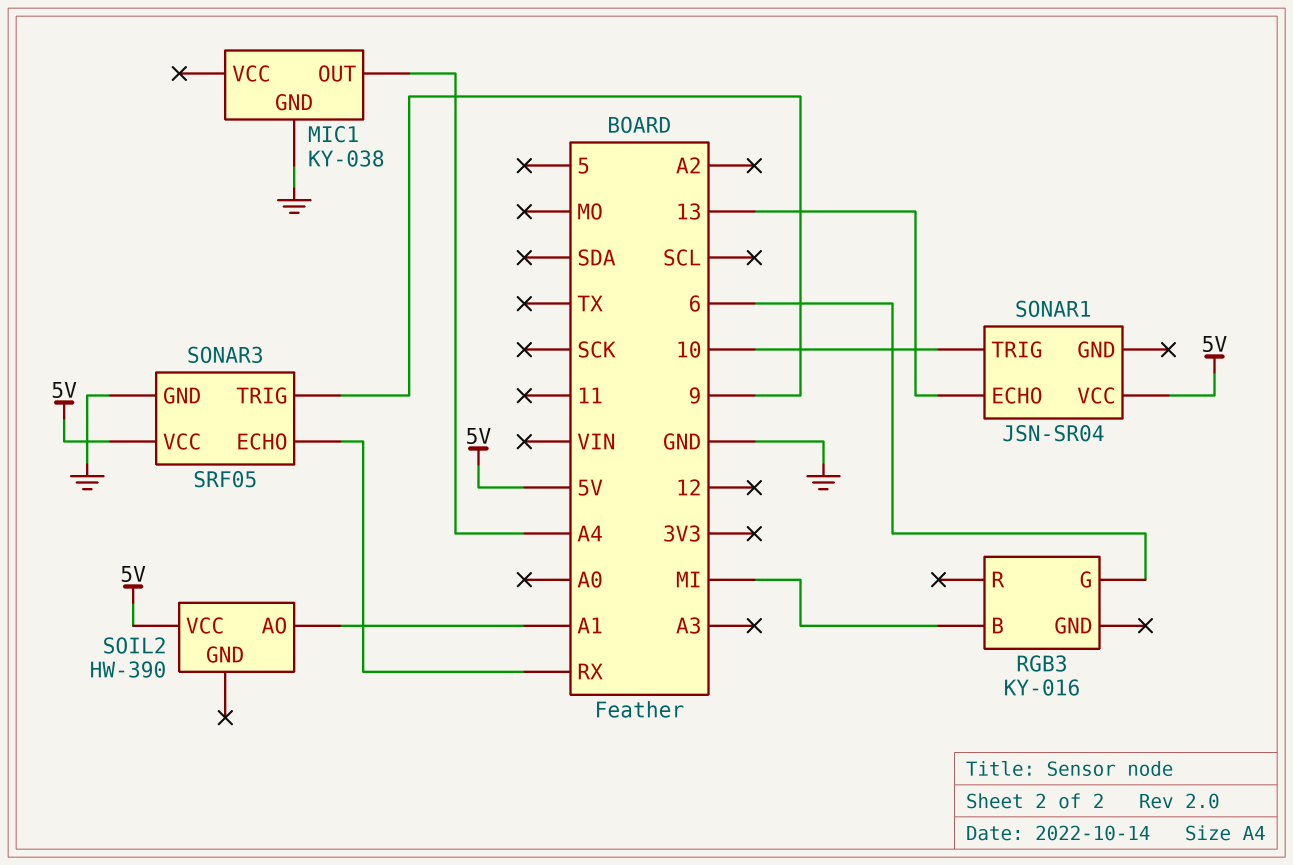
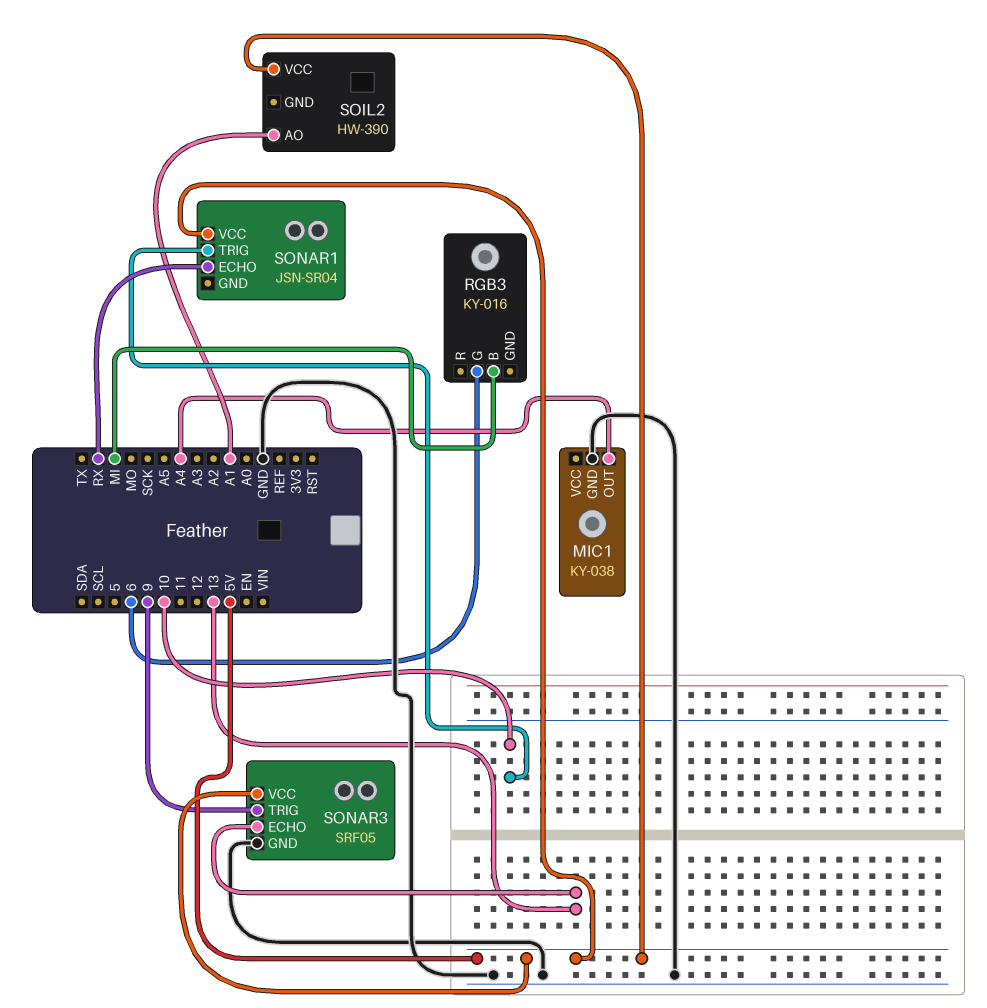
SONAR1 pin ECHO: 13 -> RX
SONAR3 pin ECHO: RX -> 13

